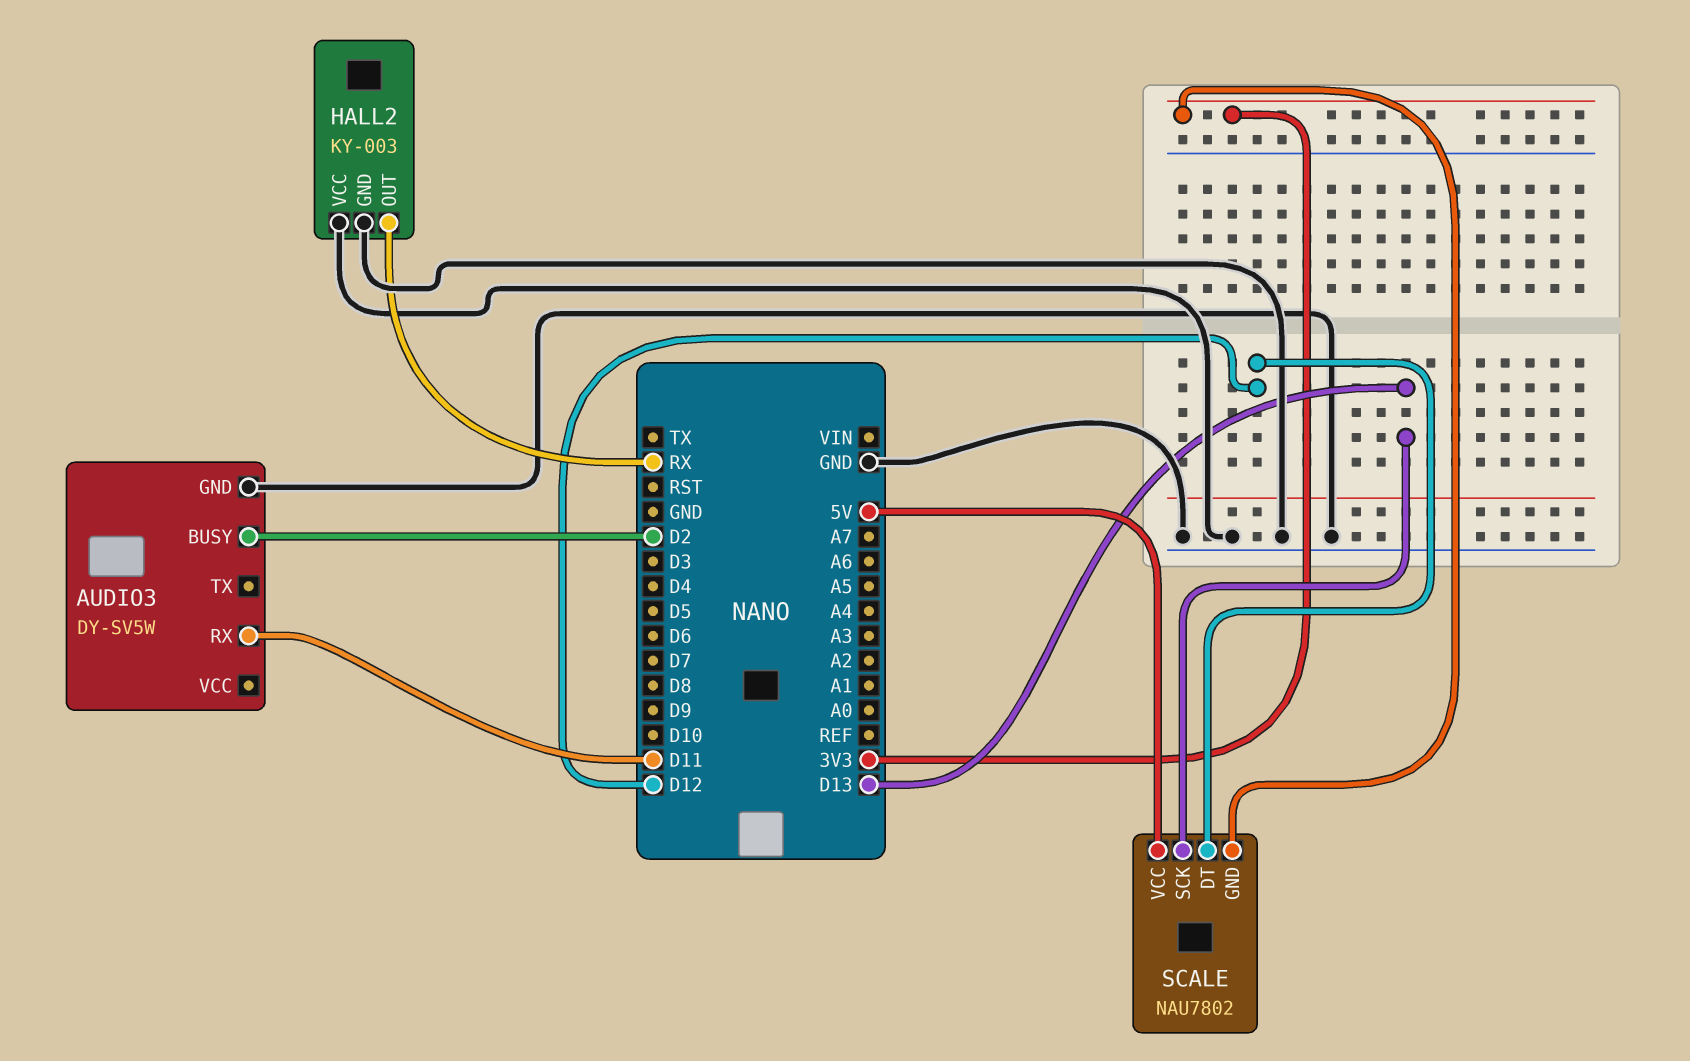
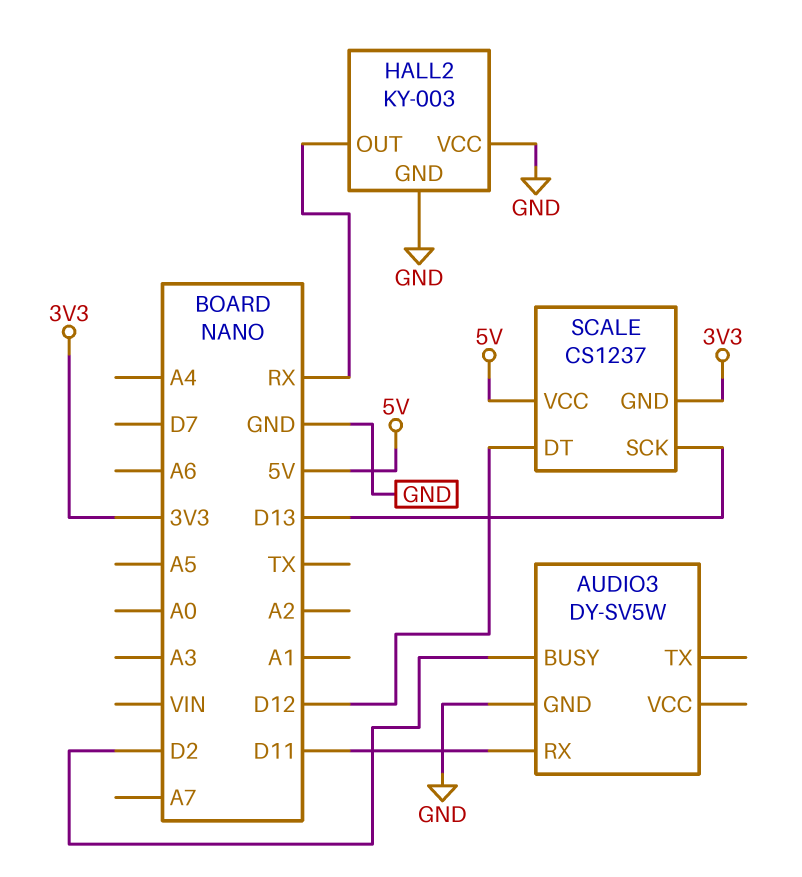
SCALE: NAU7802 -> CS1237

